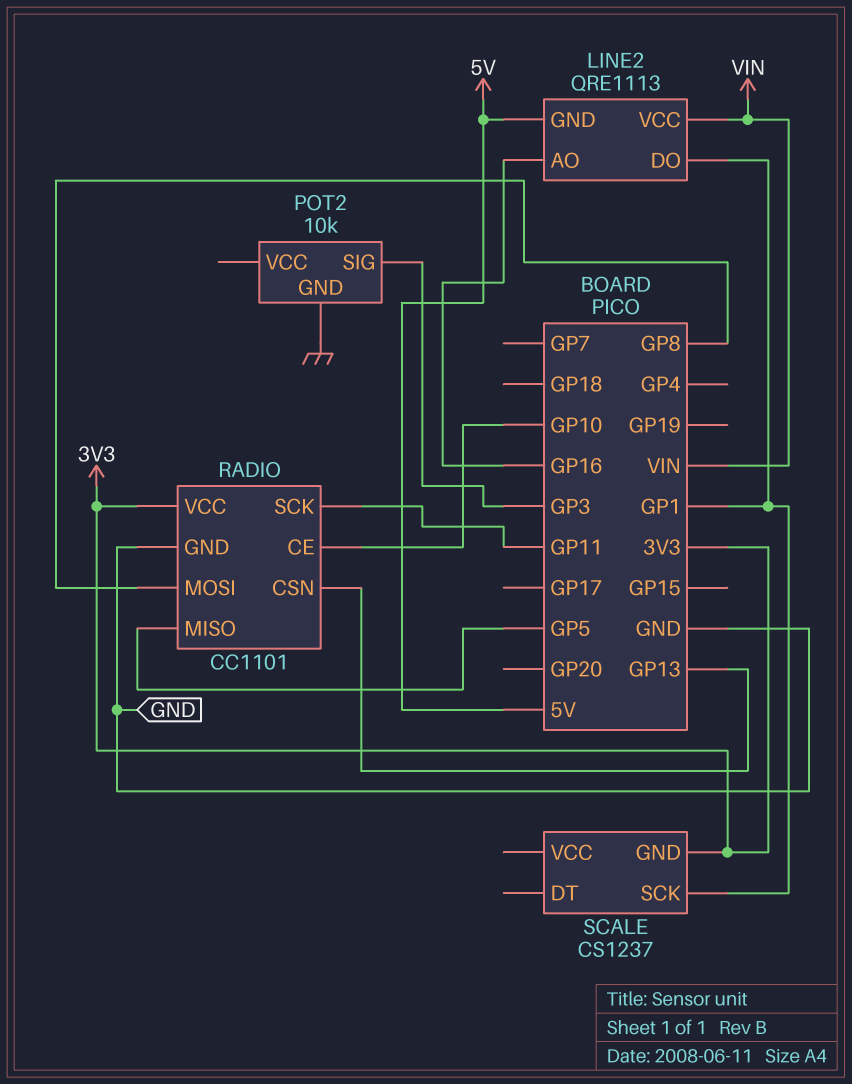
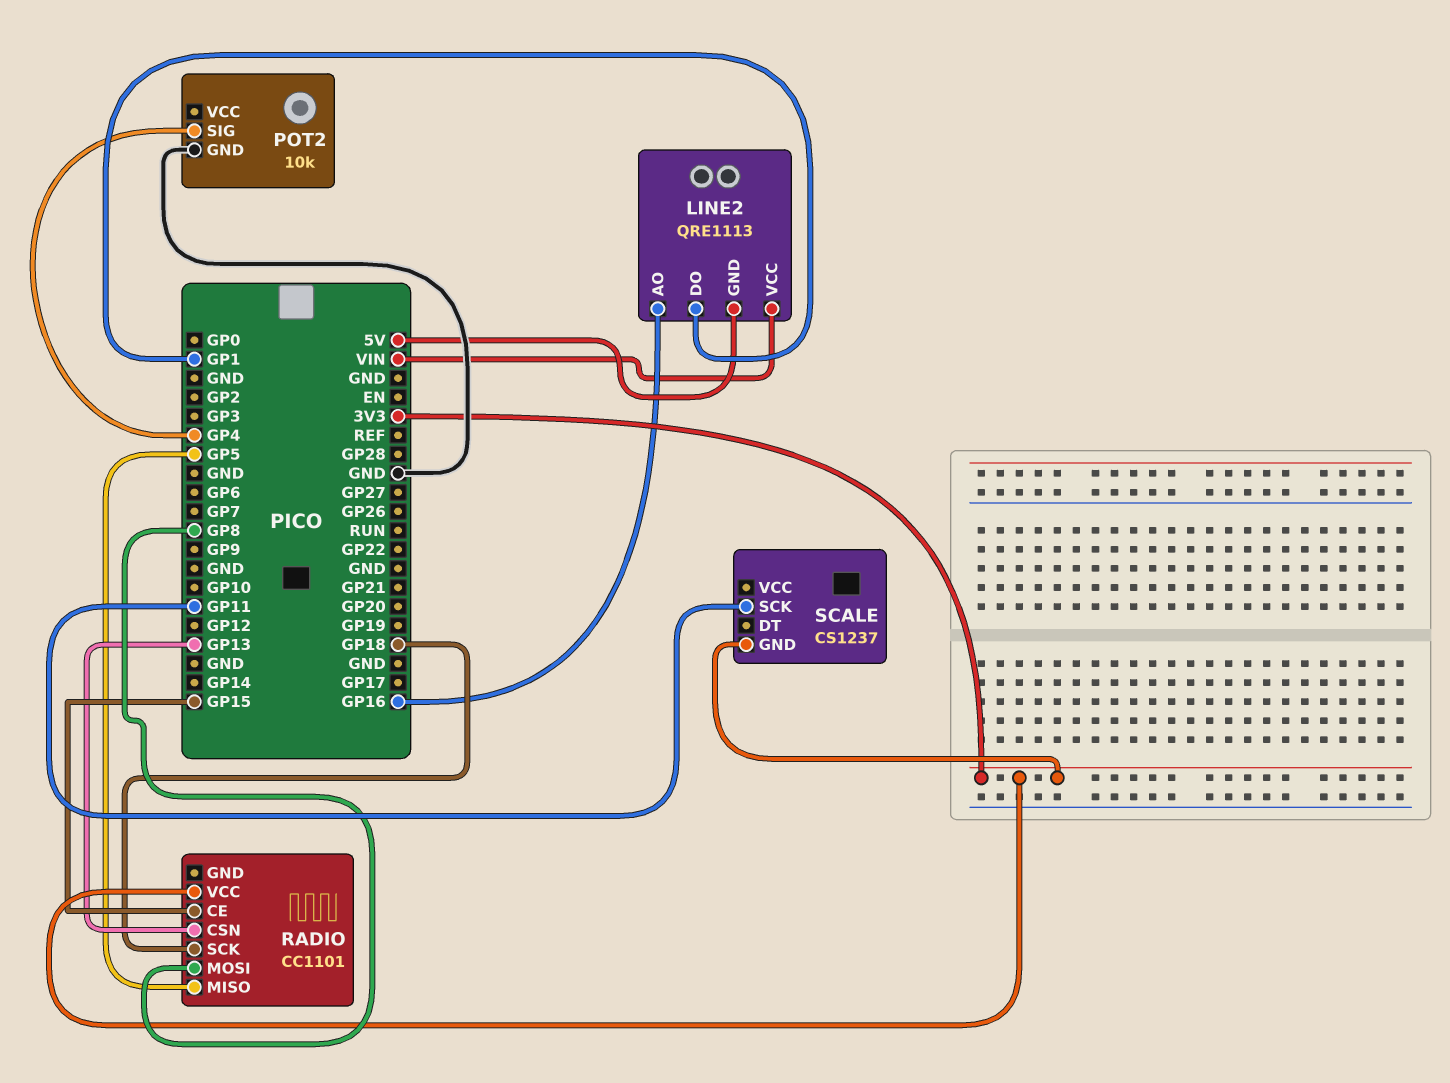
POT2 pin SIG: GP3 -> GP4
RADIO pin CE: GP10 -> GP15
RADIO pin GND: GND -> none
RADIO pin SCK: GP11 -> GP18
SCALE pin SCK: GP1 -> GP11

